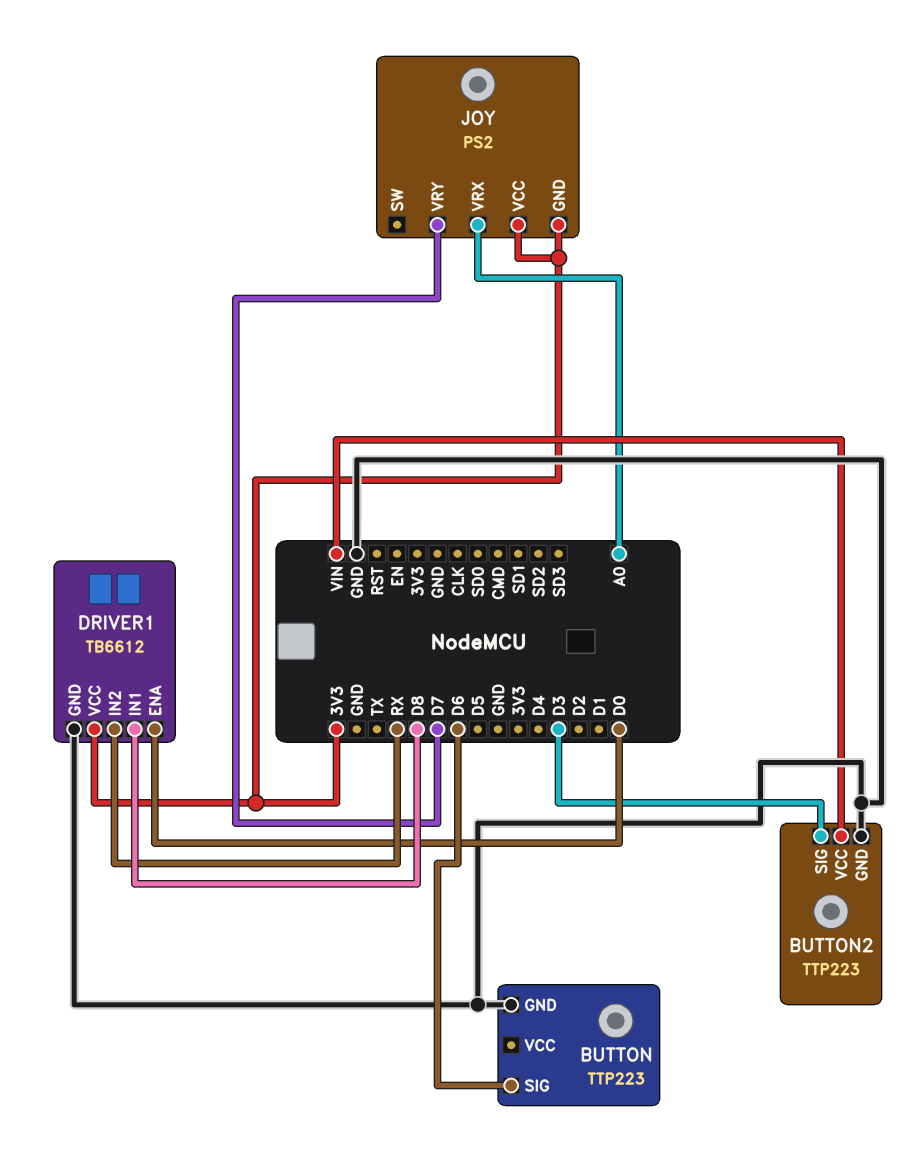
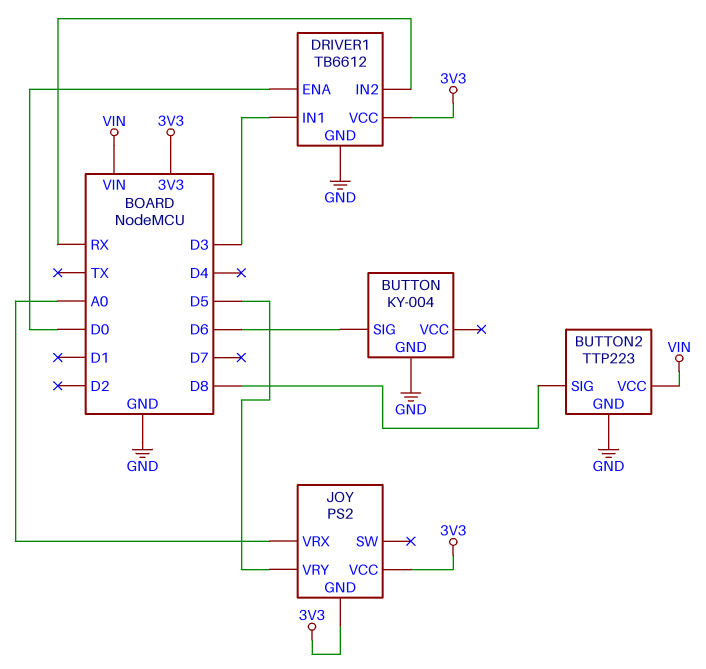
BUTTON: TTP223 -> KY-004
BUTTON2 pin SIG: D3 -> D8
DRIVER1 pin IN1: D8 -> D3
JOY pin VRY: D7 -> D5

